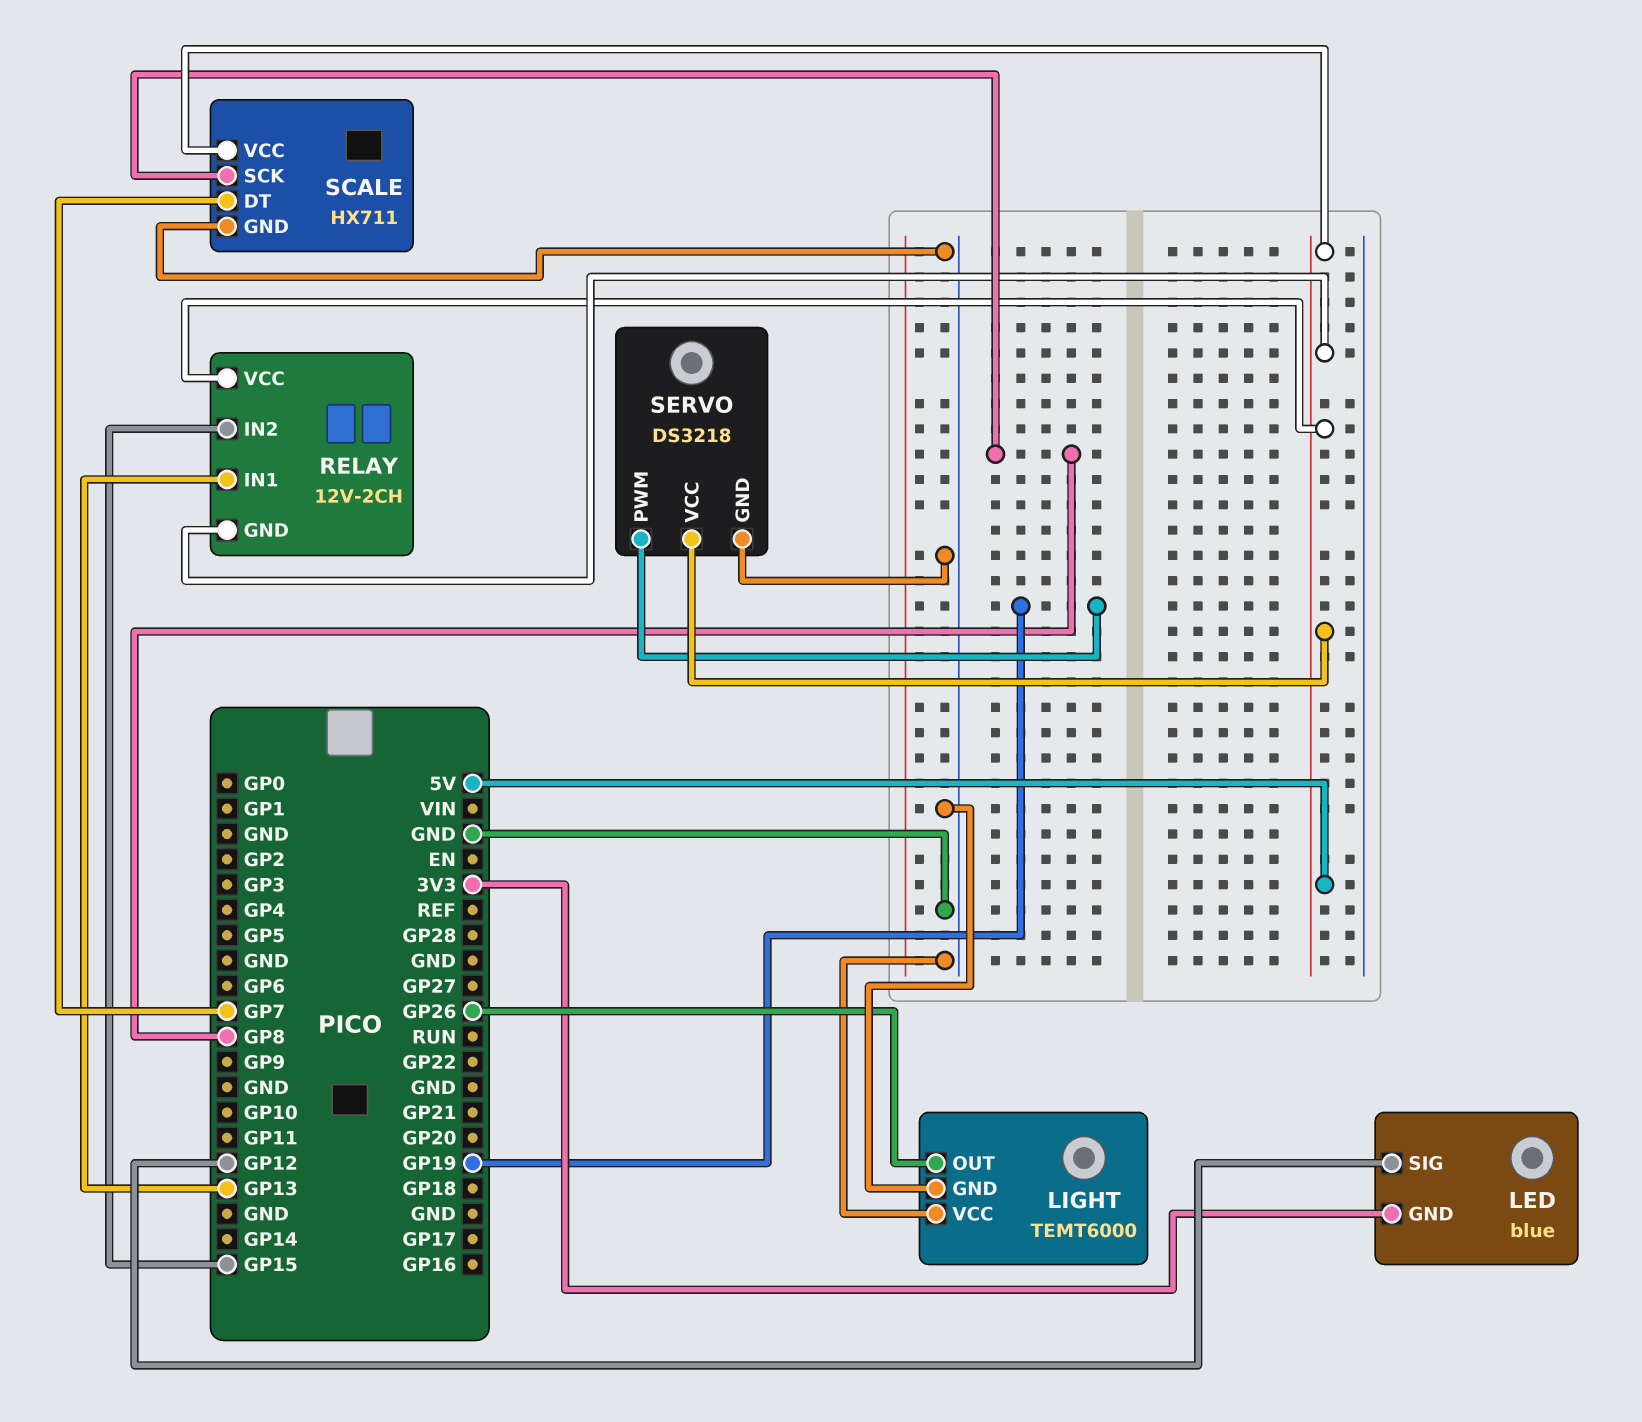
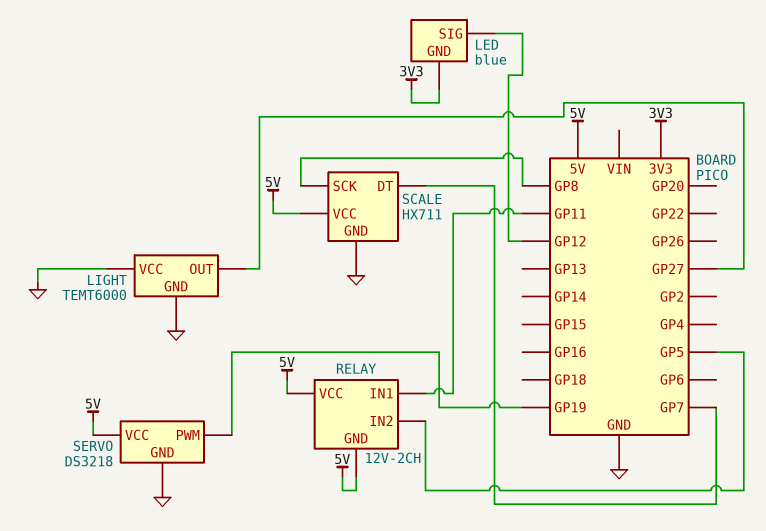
LIGHT pin OUT: GP26 -> GP27
RELAY pin IN1: GP13 -> GP11
RELAY pin IN2: GP15 -> GP5

